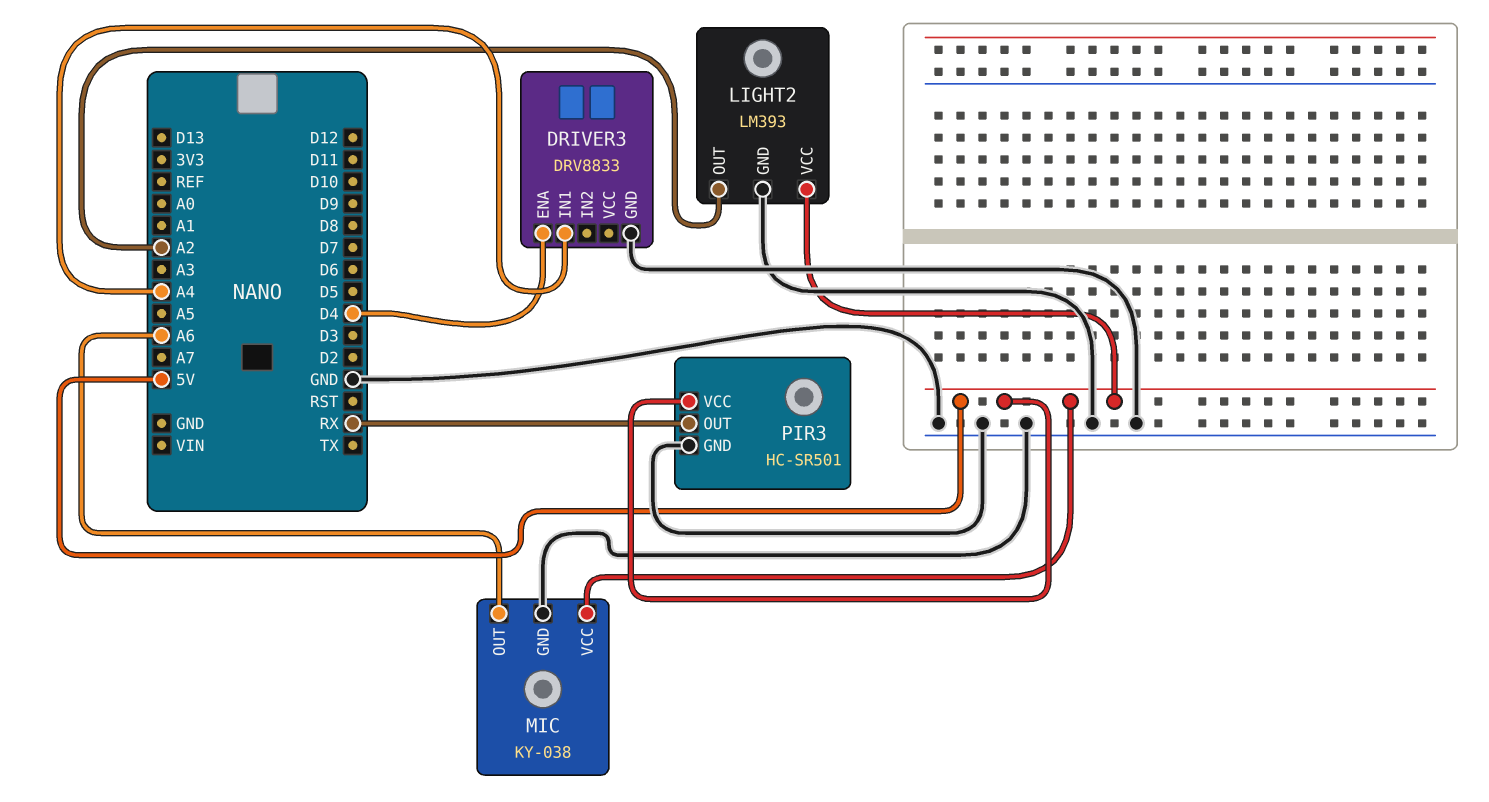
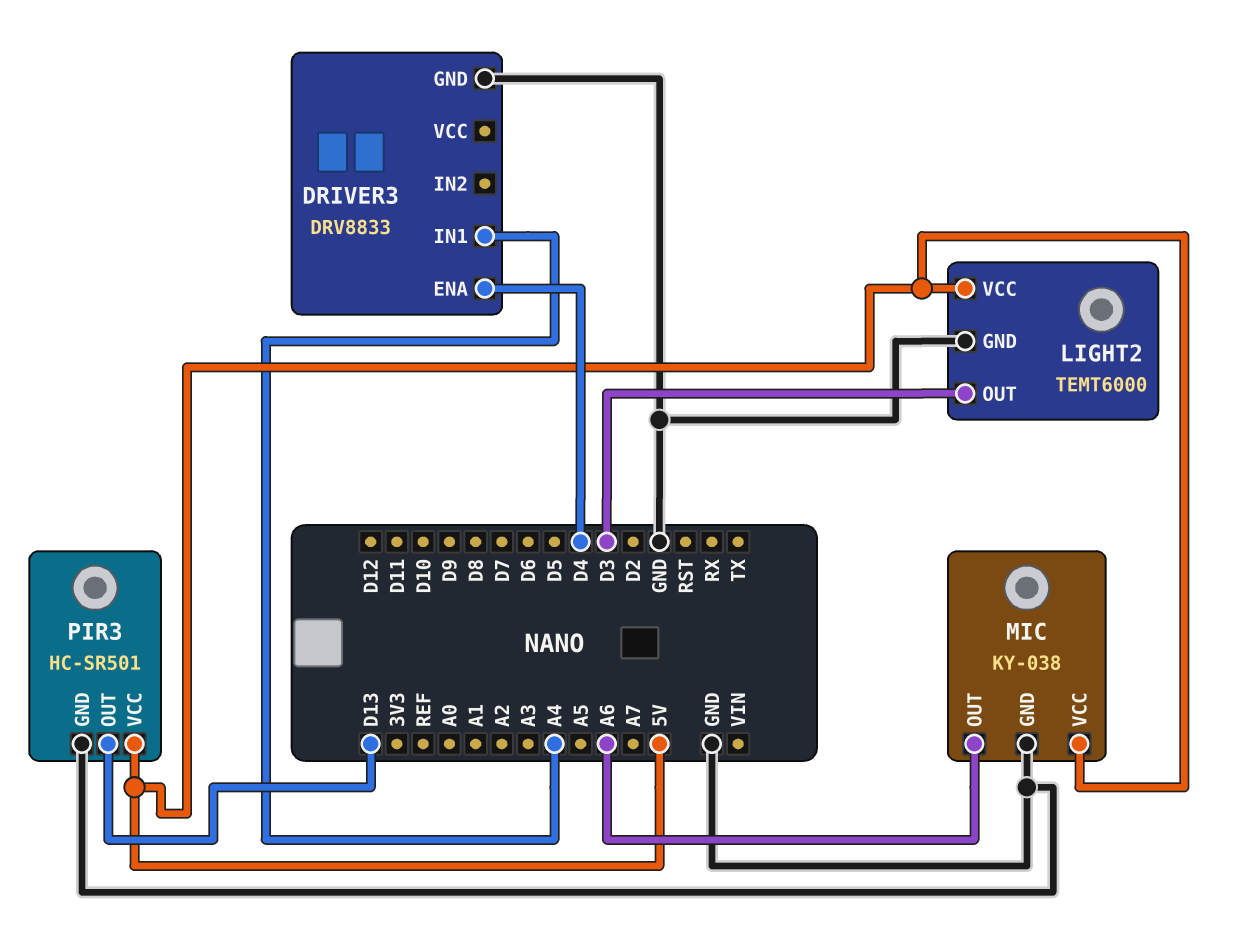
LIGHT2: LM393 -> TEMT6000
LIGHT2 pin OUT: A2 -> D3
PIR3 pin OUT: RX -> D13

